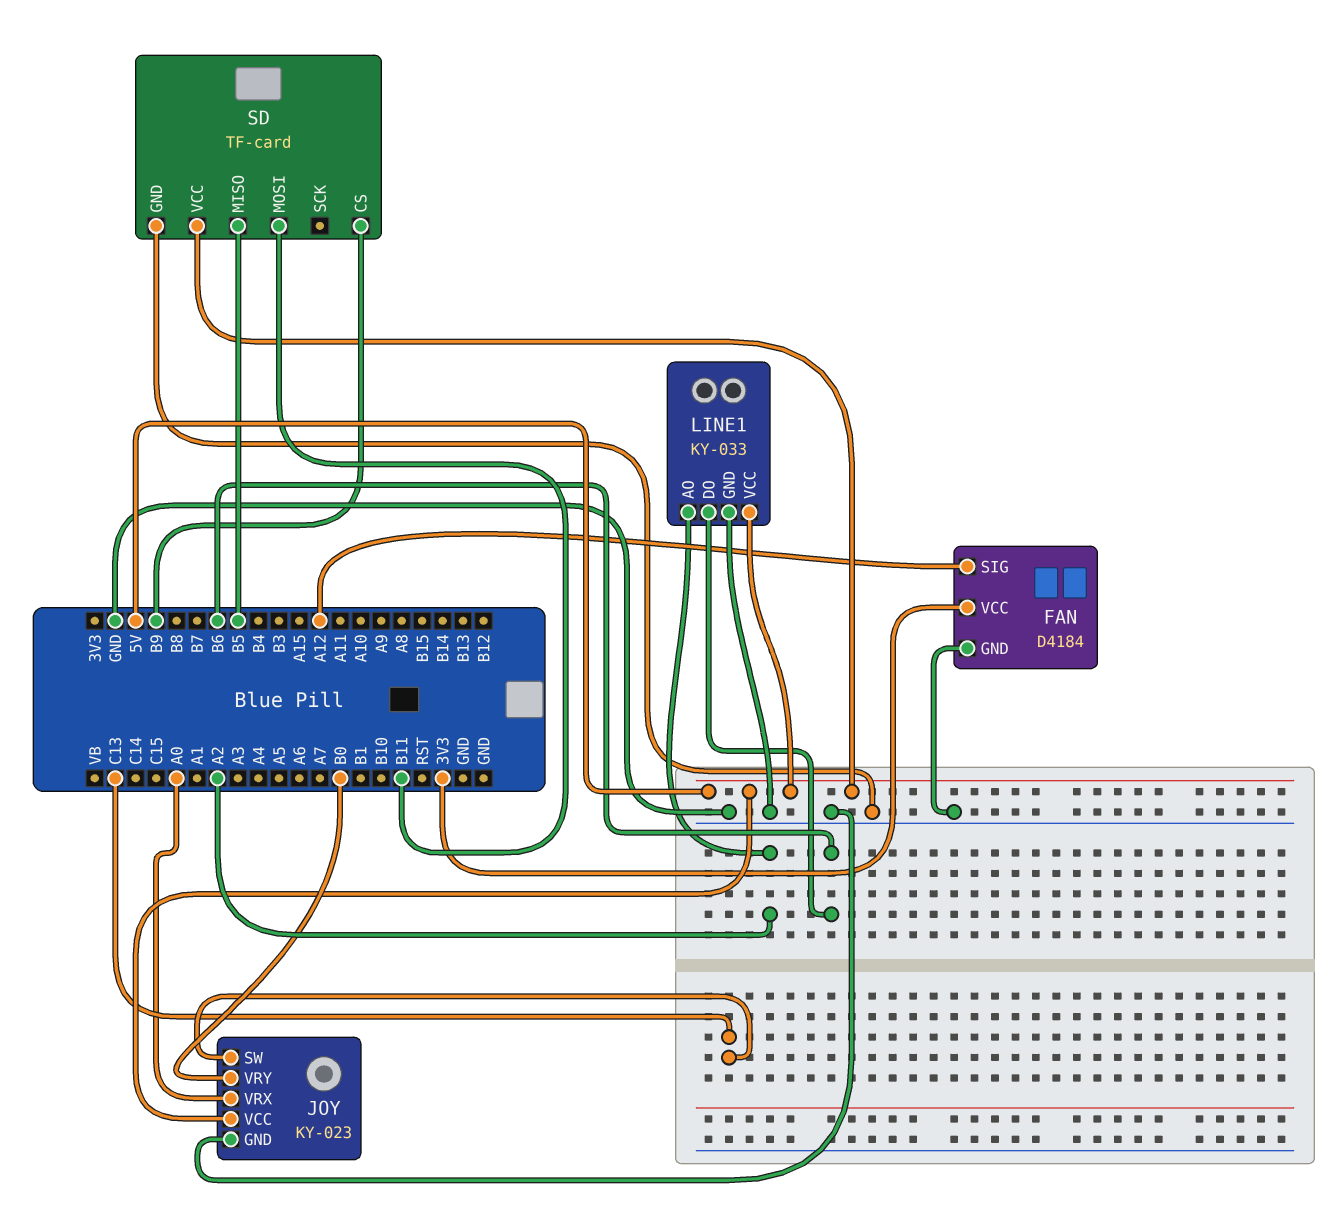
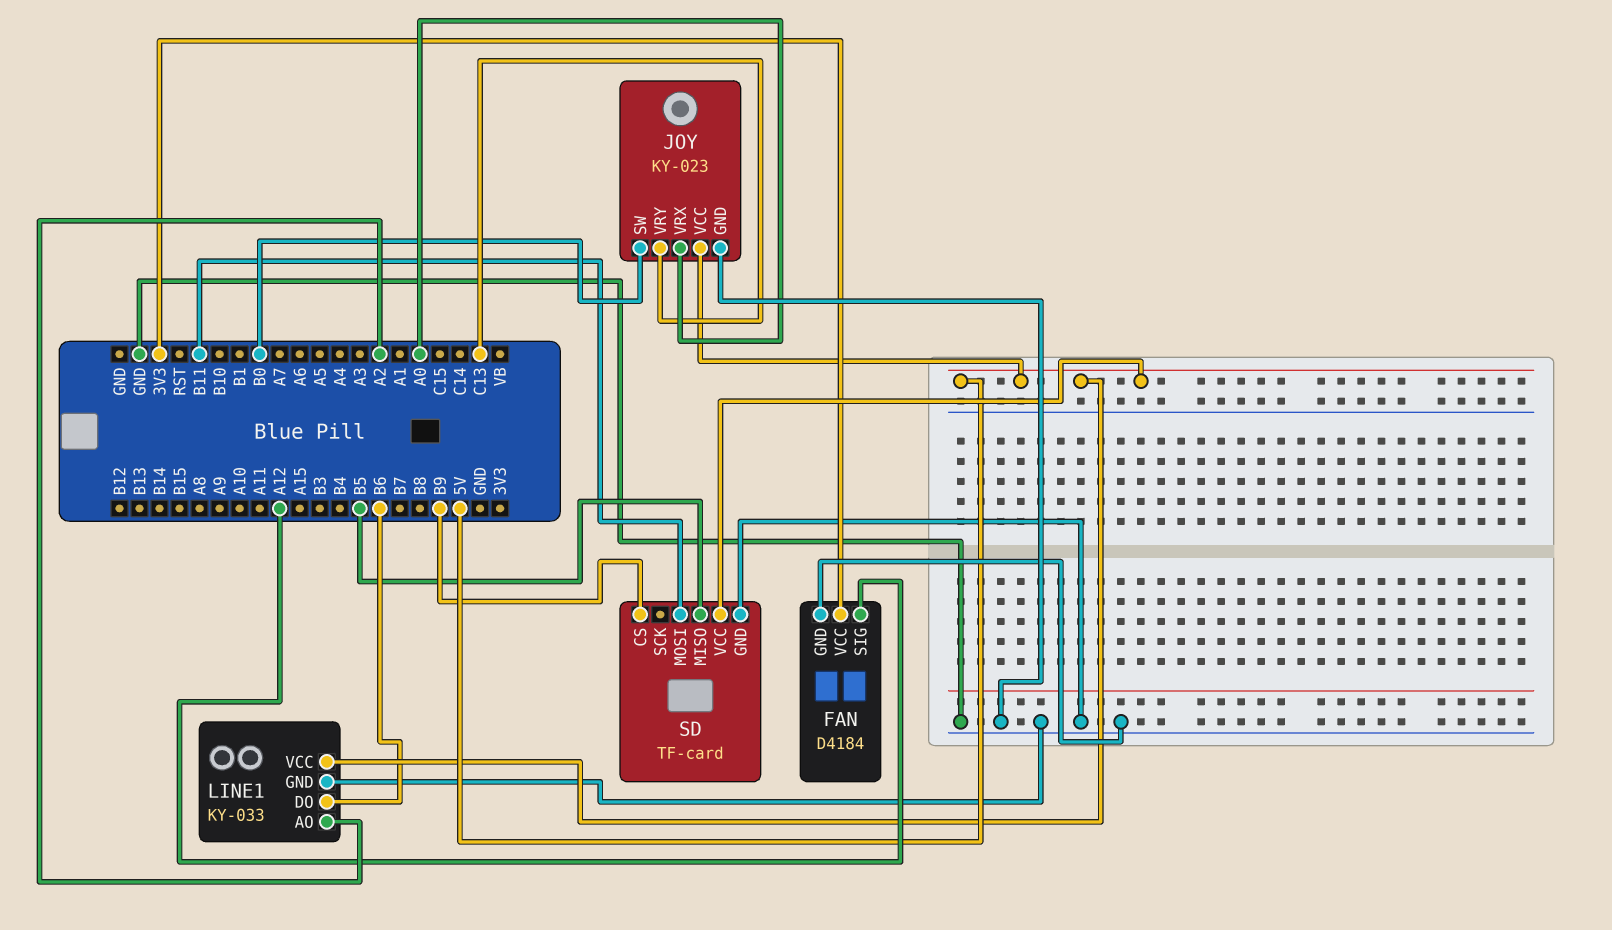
JOY pin SW: C13 -> B0
JOY pin VRY: B0 -> C13

